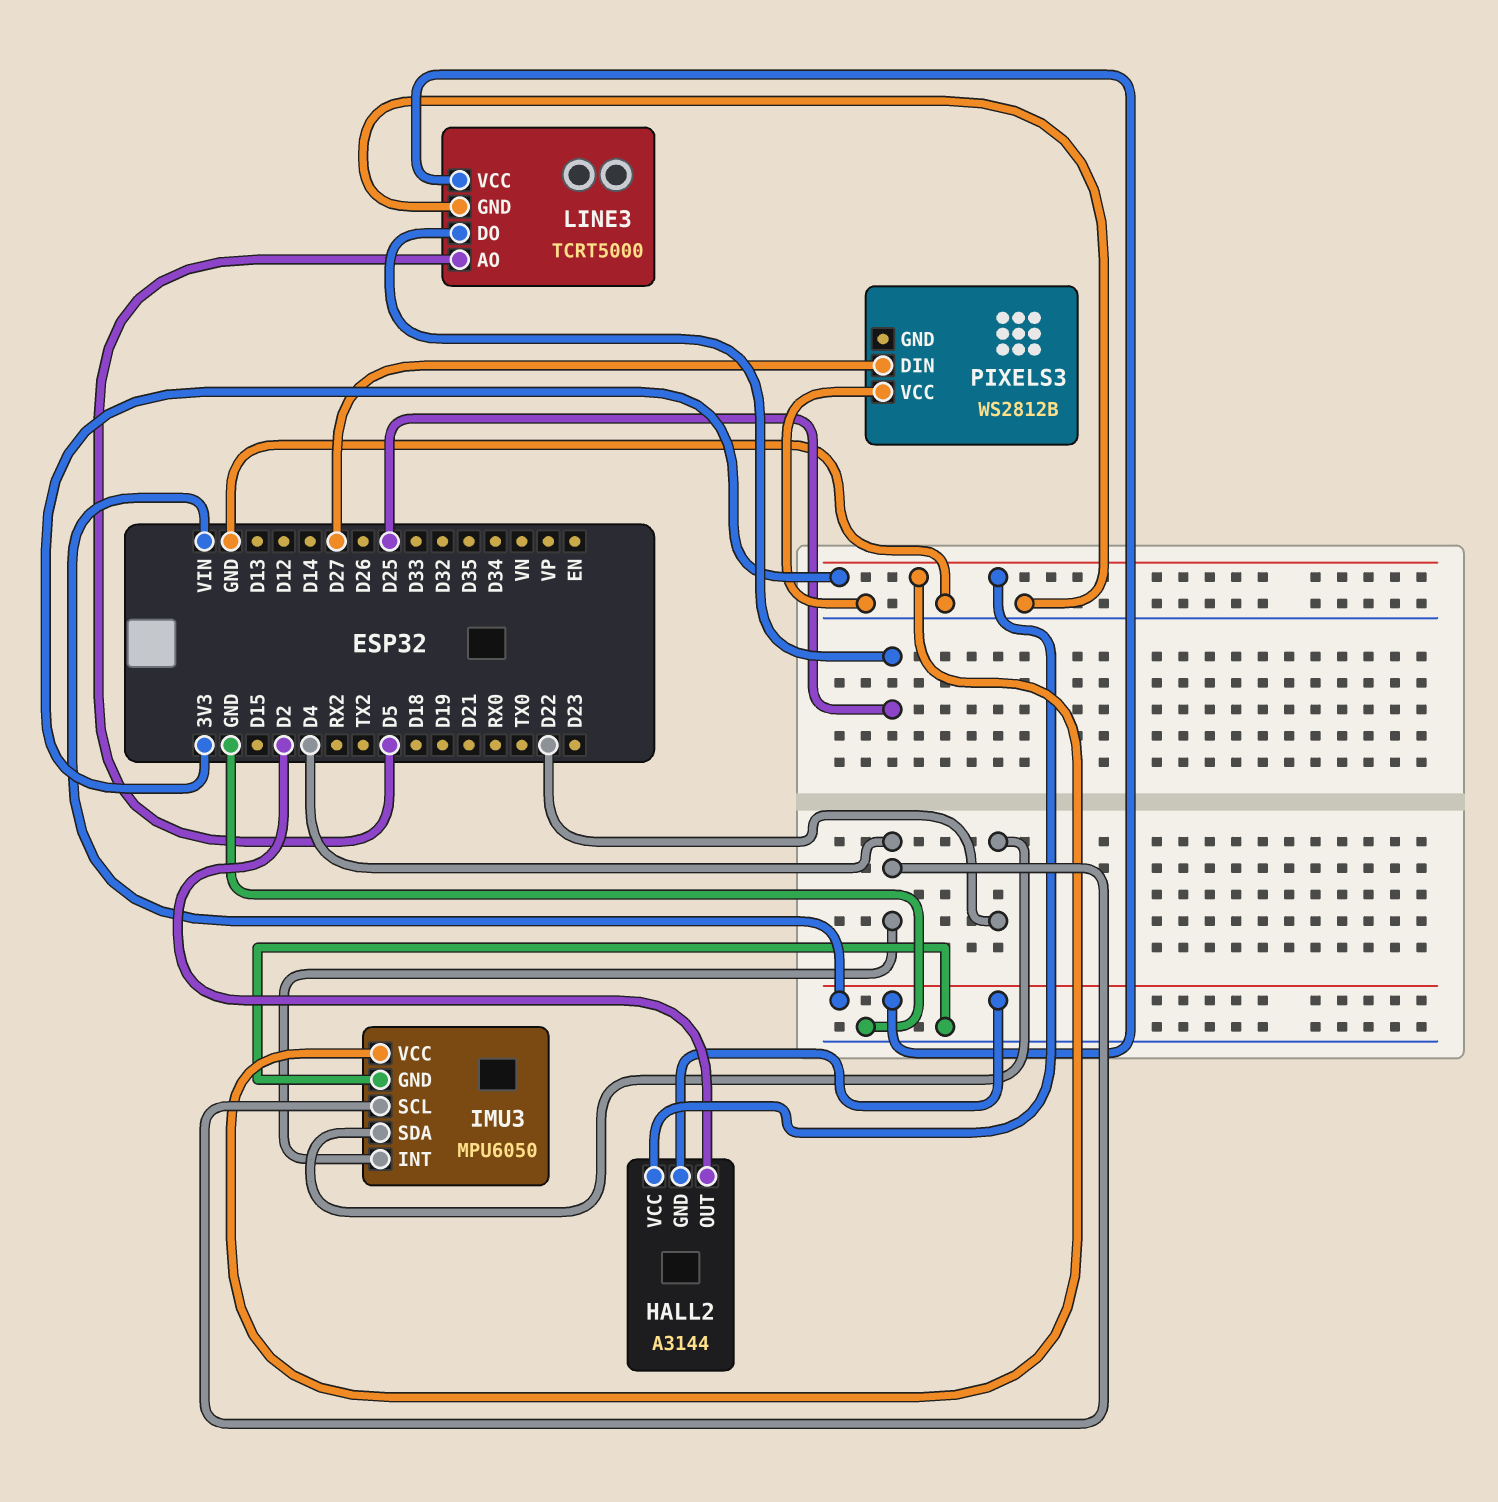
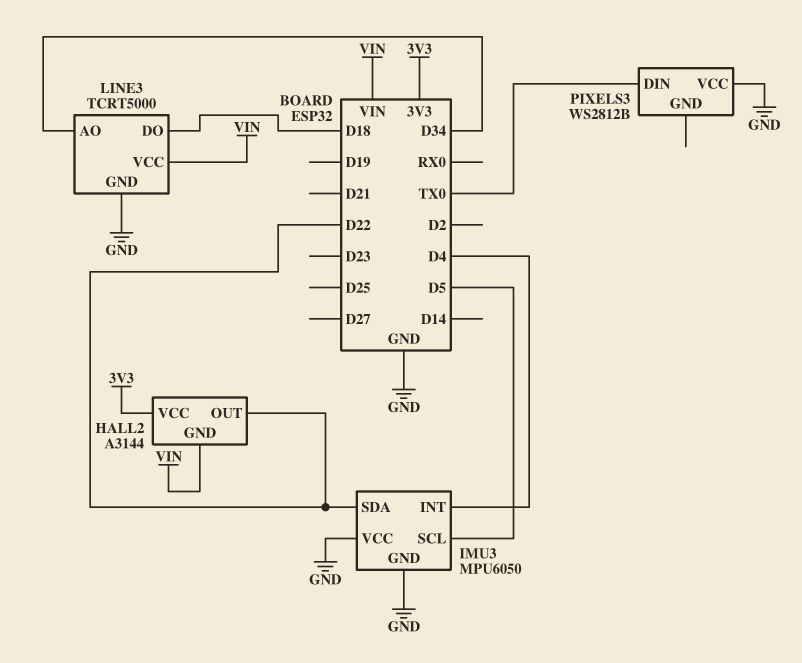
HALL2 pin OUT: D2 -> D22
IMU3 pin SCL: D4 -> D5
IMU3 pin VCC: 3V3 -> GND
LINE3 pin AO: D5 -> D34
LINE3 pin DO: D25 -> D18
PIXELS3 pin DIN: D27 -> TX0

